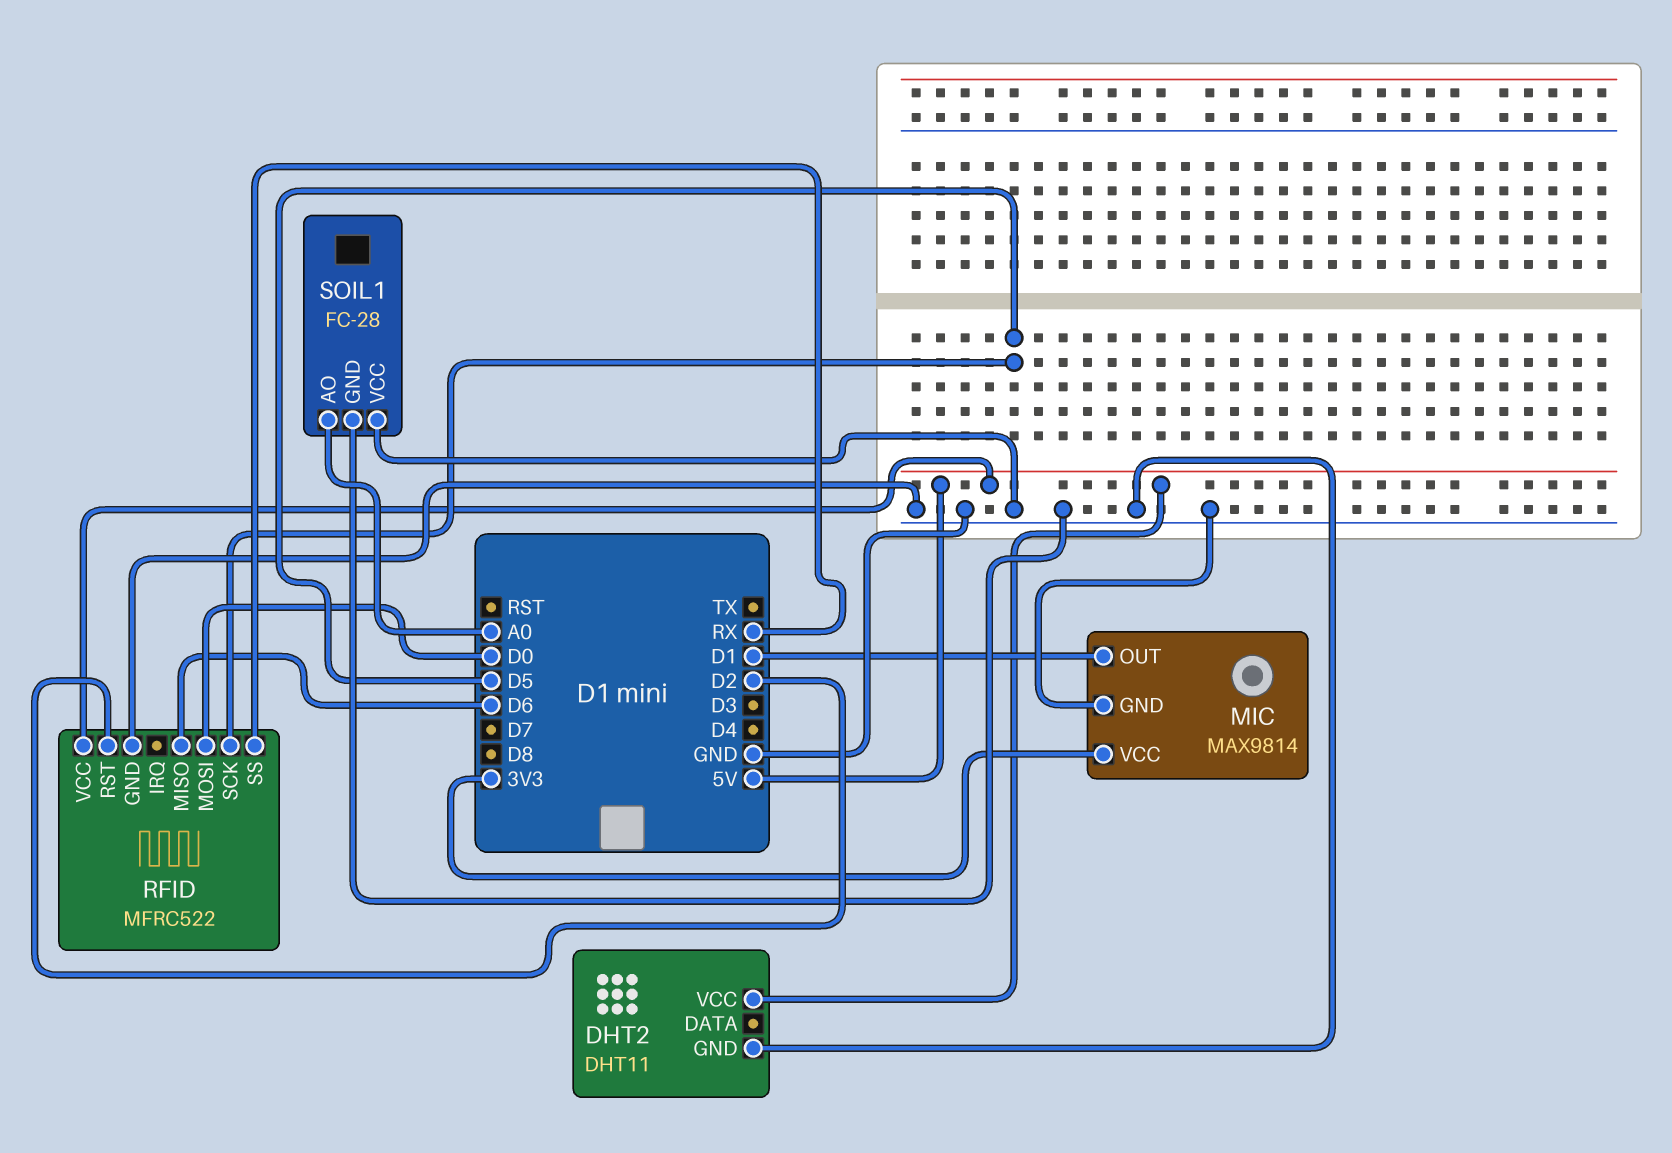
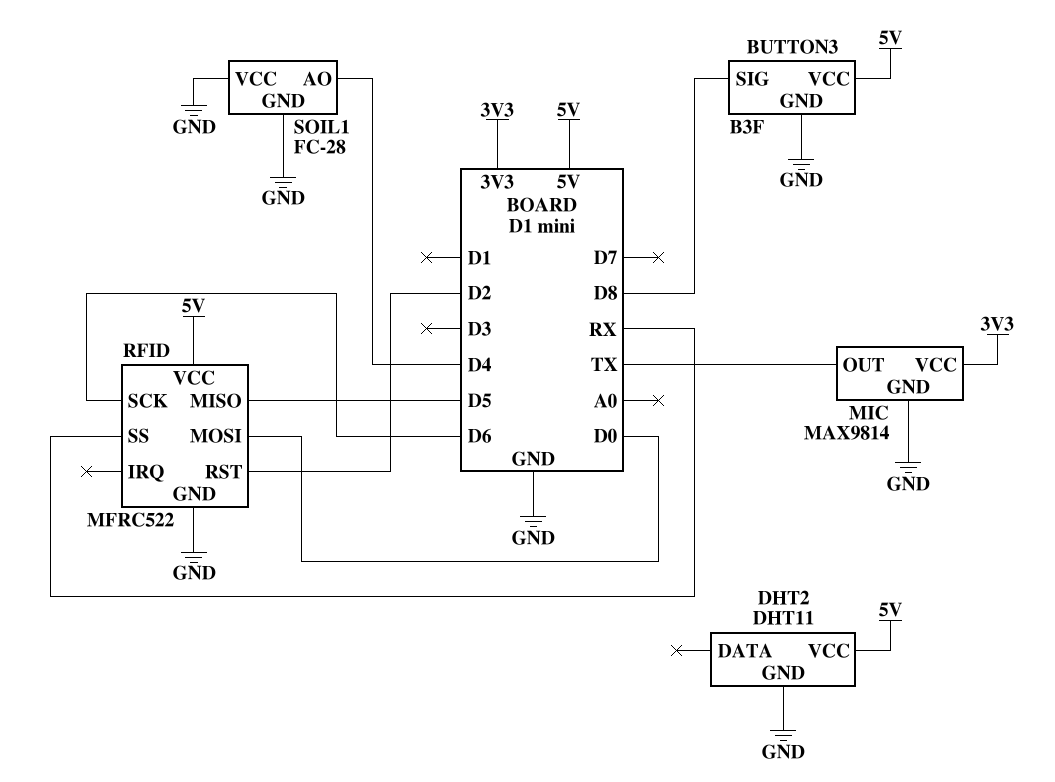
BUTTON3: none -> B3F
BUTTON3 pin GND: none -> GND
BUTTON3 pin SIG: none -> D8
BUTTON3 pin VCC: none -> 5V
MIC pin OUT: D1 -> TX
RFID pin MISO: D6 -> D5
RFID pin SCK: D5 -> D6
SOIL1 pin AO: A0 -> D4

